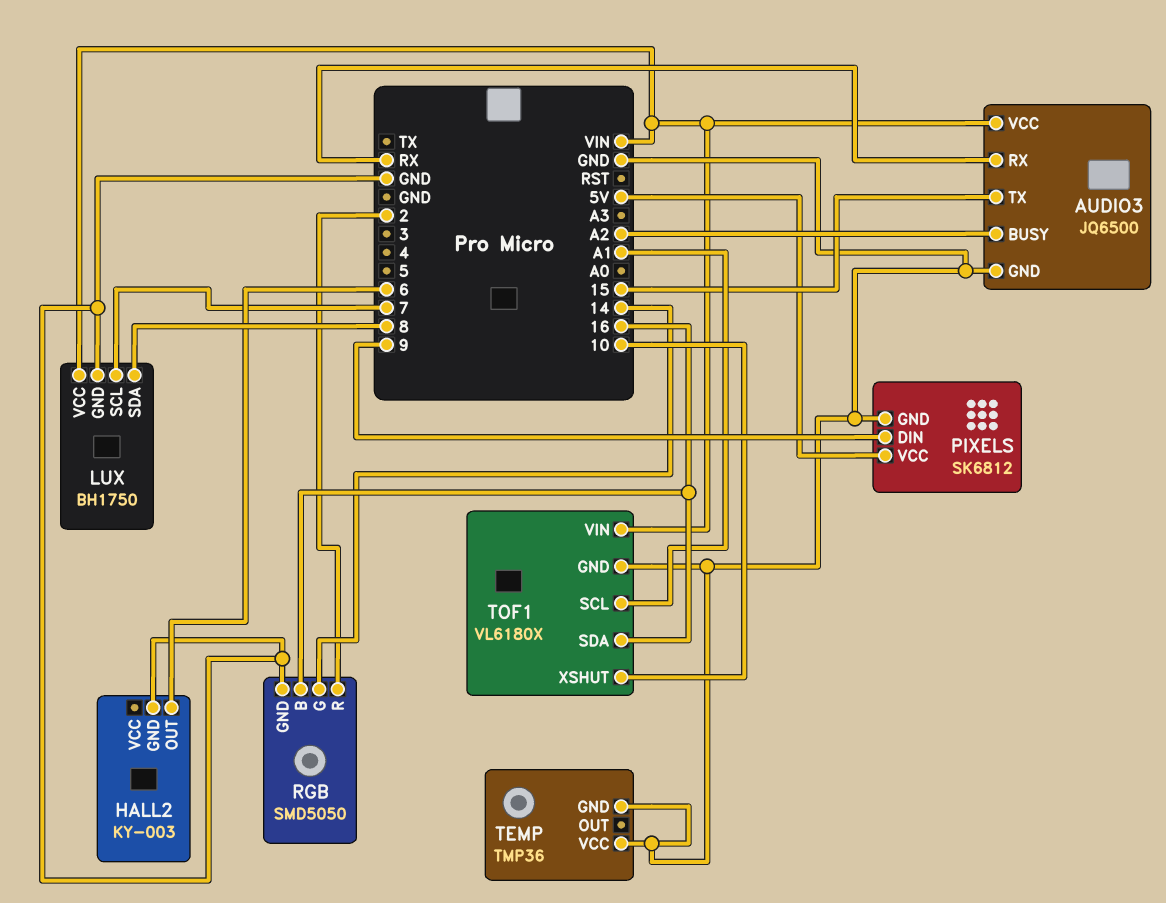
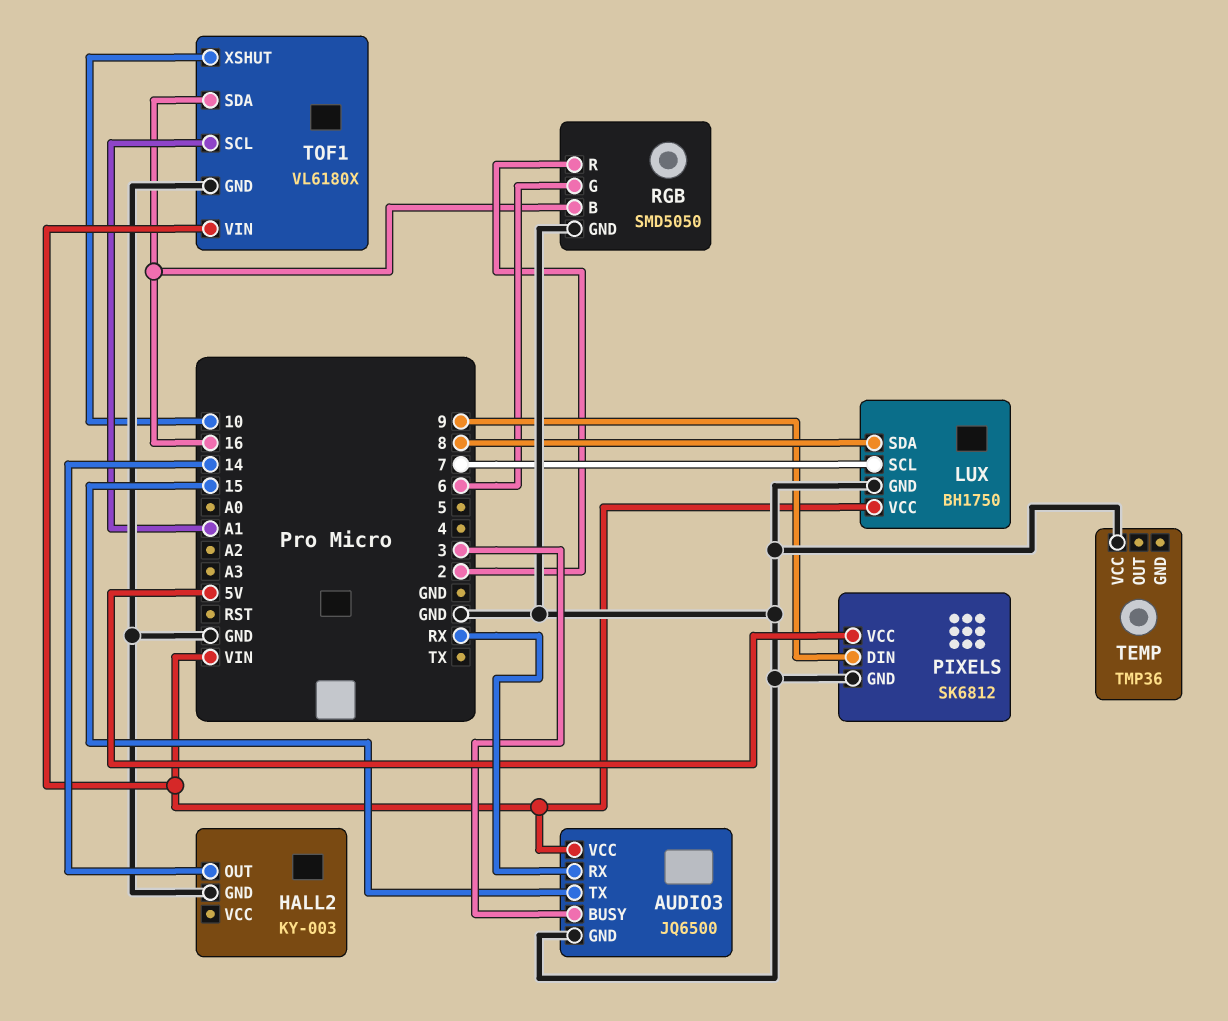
AUDIO3 pin BUSY: A2 -> 3
HALL2 pin OUT: 6 -> 14
RGB pin G: 14 -> 6
TEMP pin GND: GND -> none

